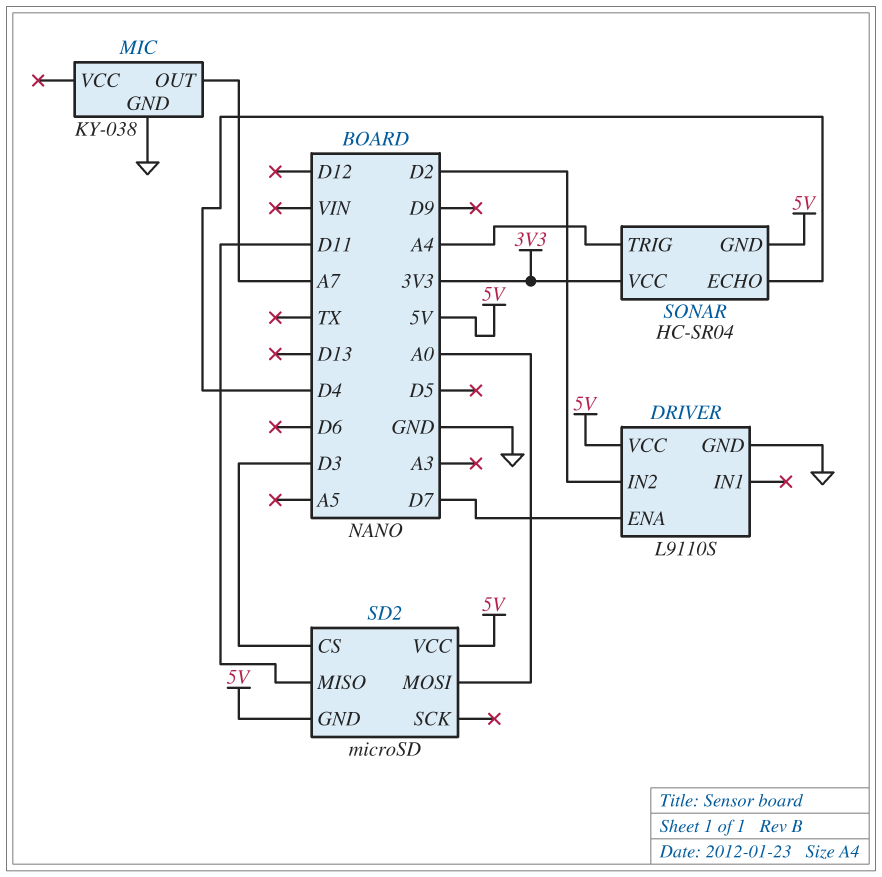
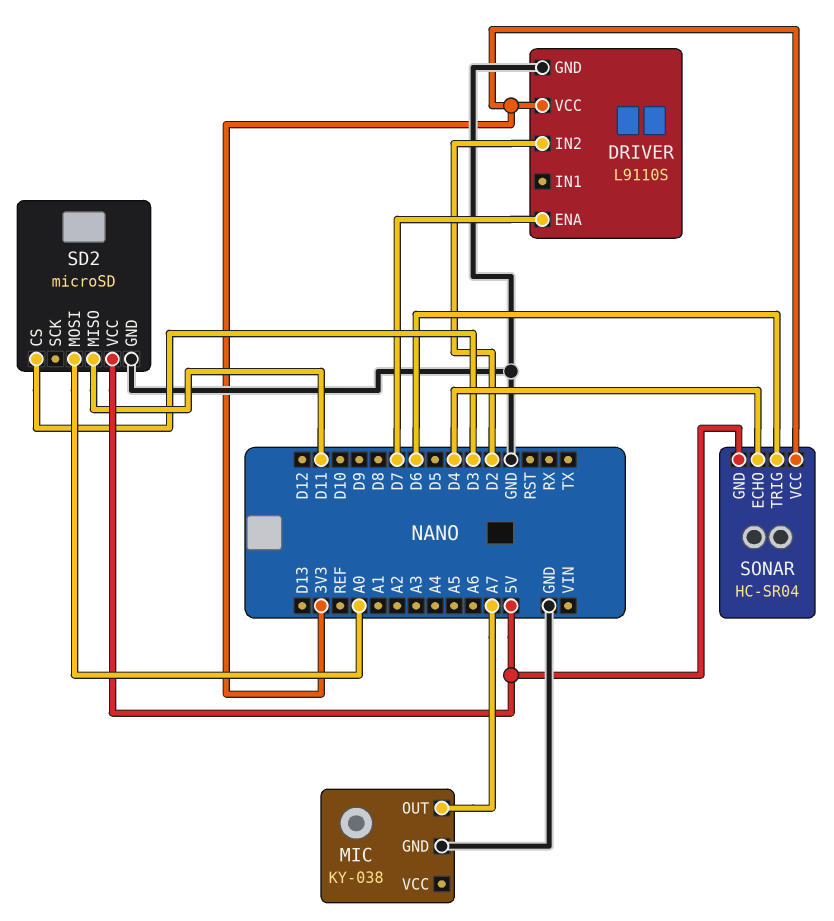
DRIVER pin VCC: 5V -> 3V3
SD2 pin GND: 5V -> GND
SONAR pin TRIG: A4 -> D6

